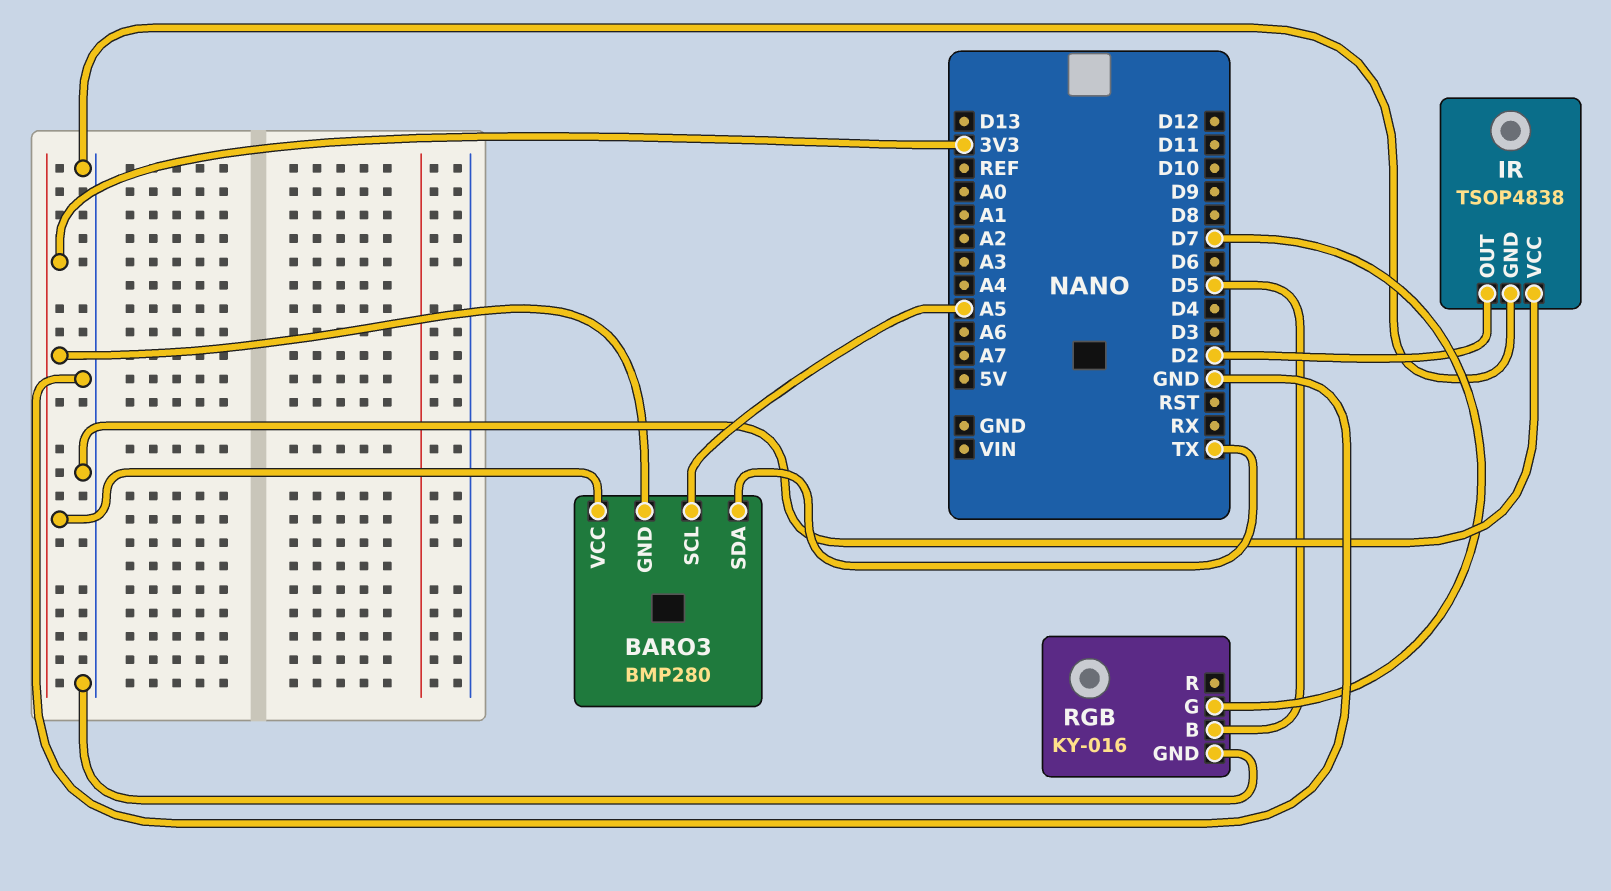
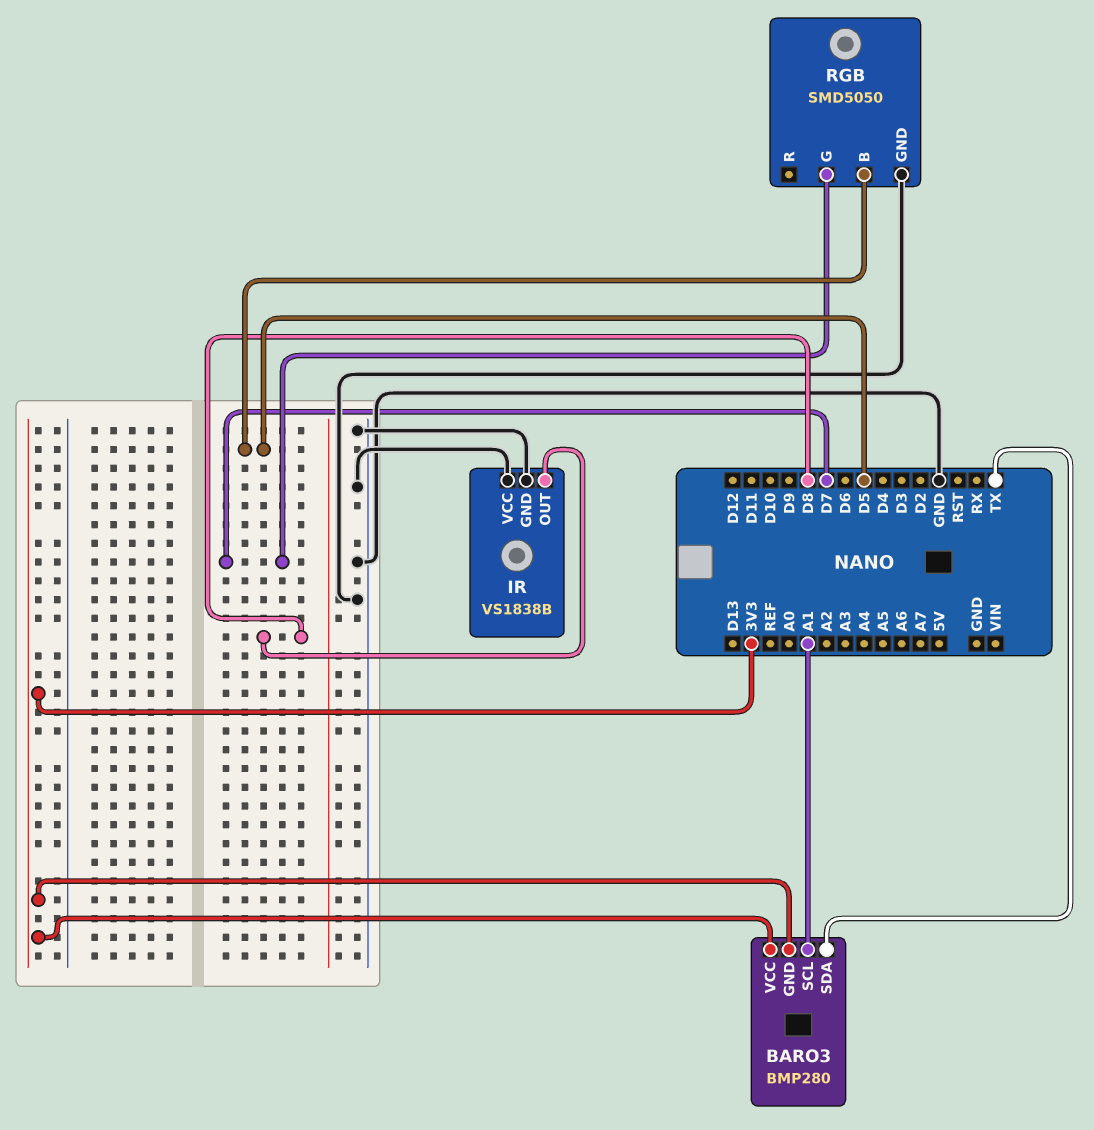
BARO3 pin SCL: A5 -> A1
IR: TSOP4838 -> VS1838B
IR pin OUT: D2 -> D8
RGB: KY-016 -> SMD5050

